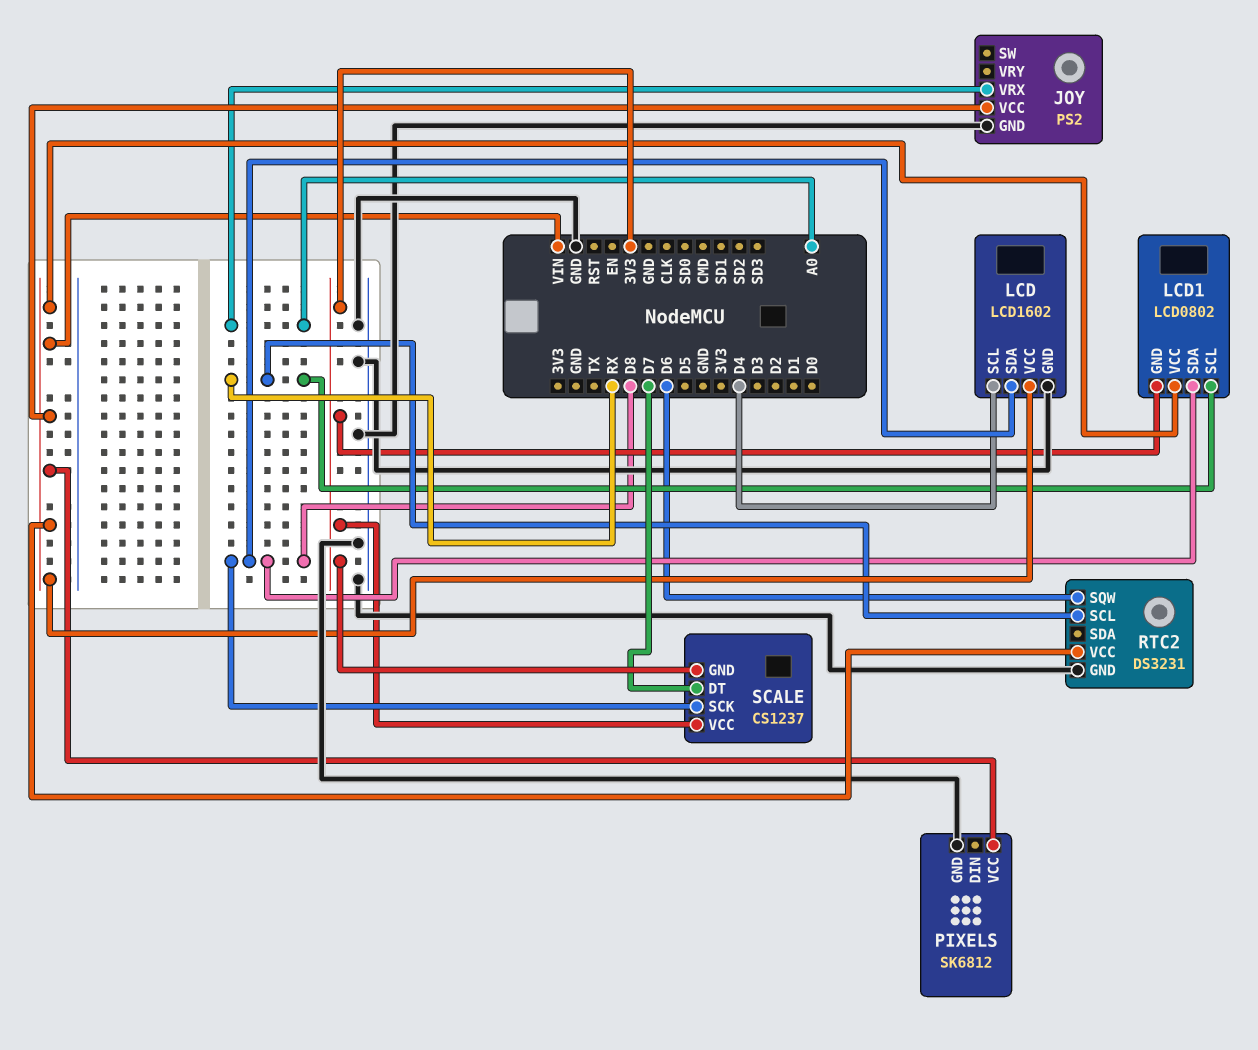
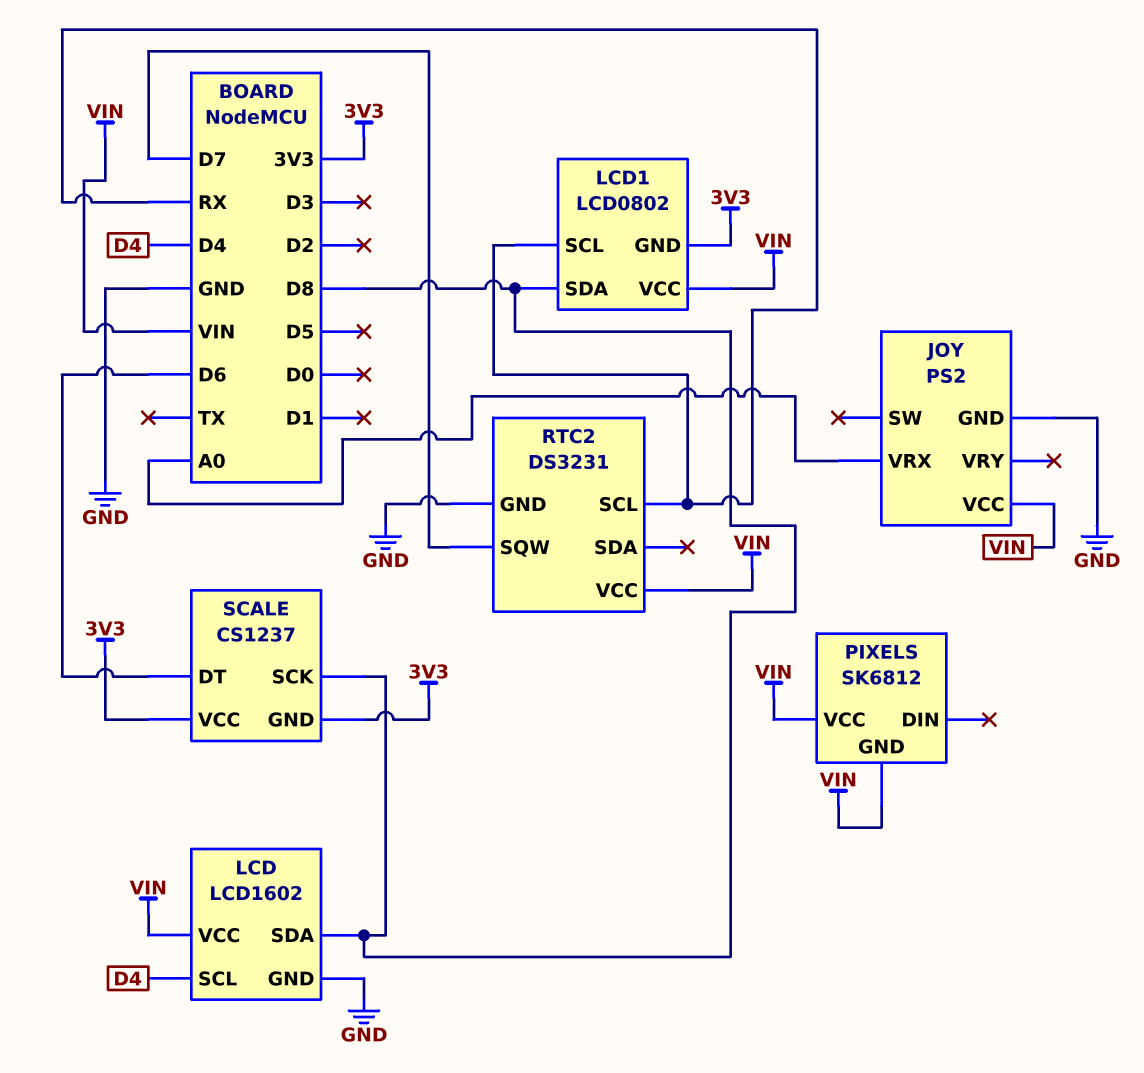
PIXELS pin GND: GND -> VIN
RTC2 pin SQW: D6 -> D7
SCALE pin DT: D7 -> D6

